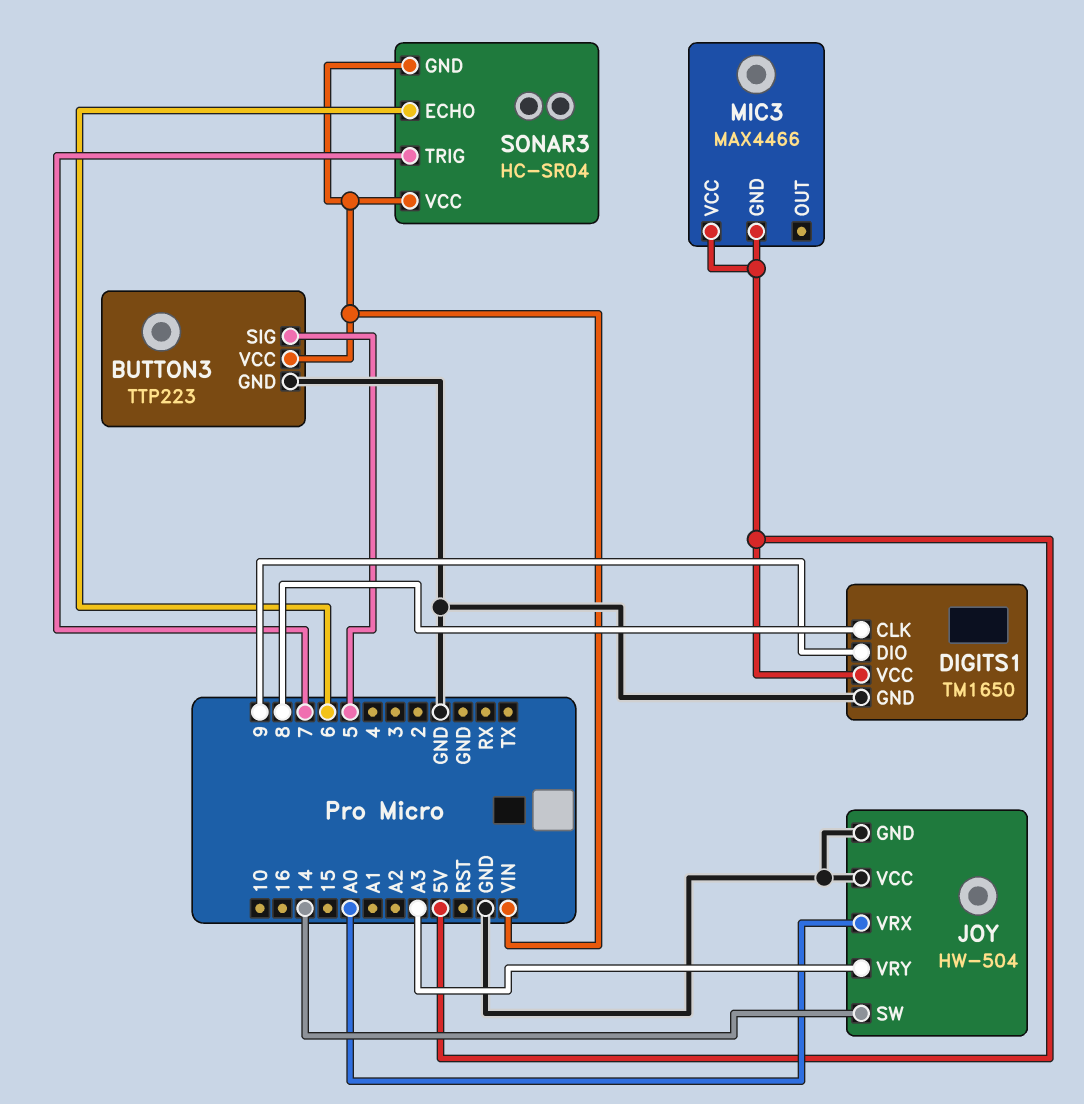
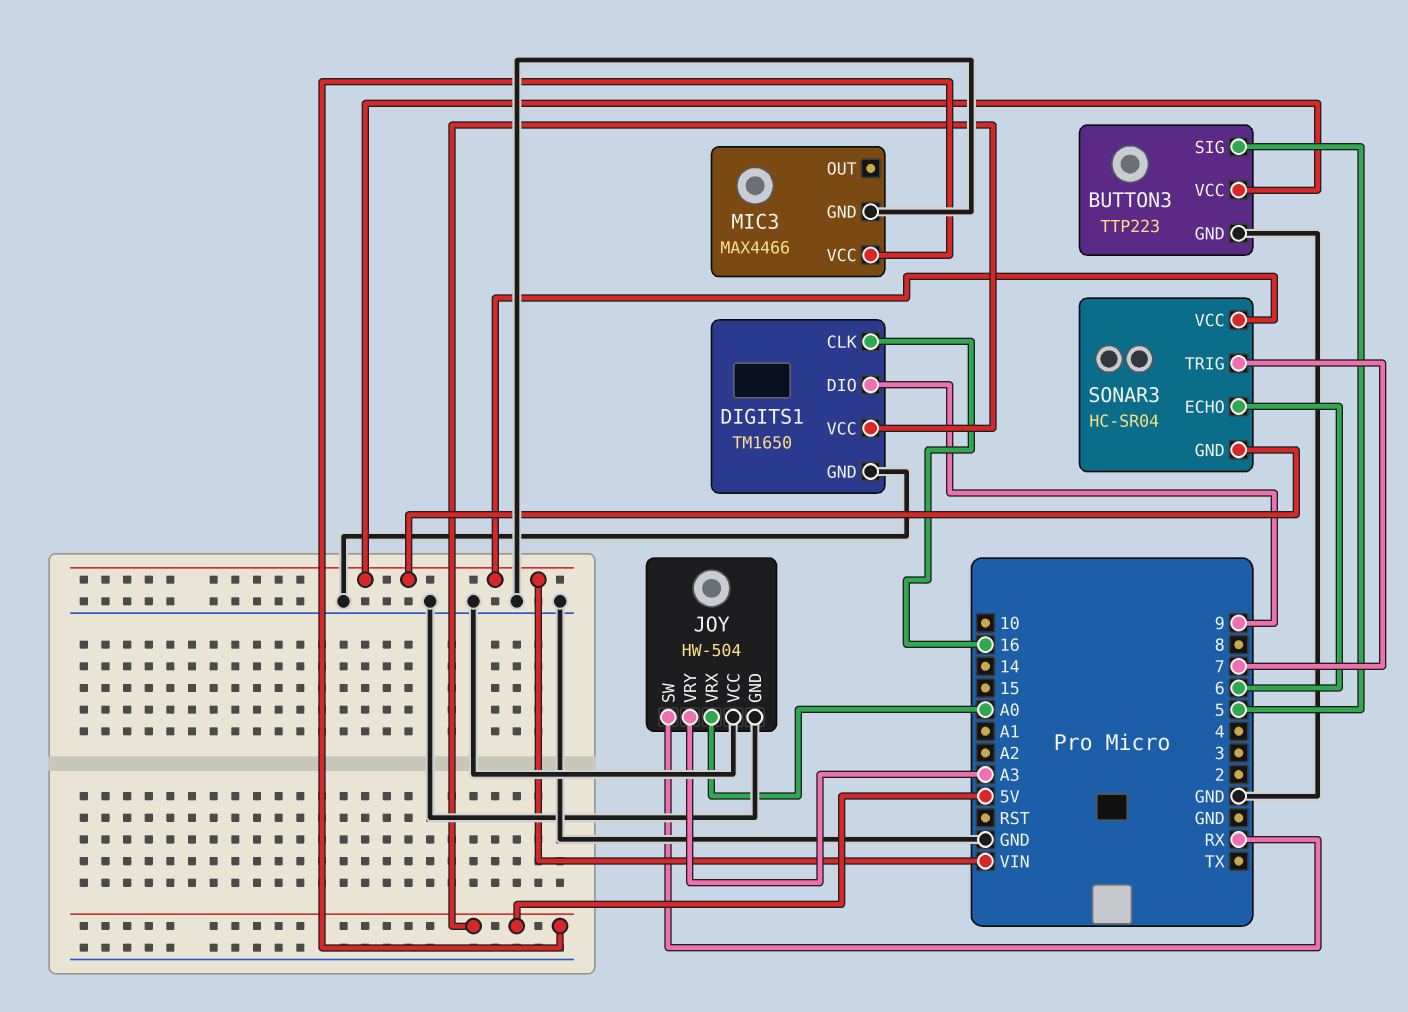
DIGITS1 pin CLK: 8 -> 16
JOY pin SW: 14 -> RX
MIC3 pin GND: 5V -> GND

